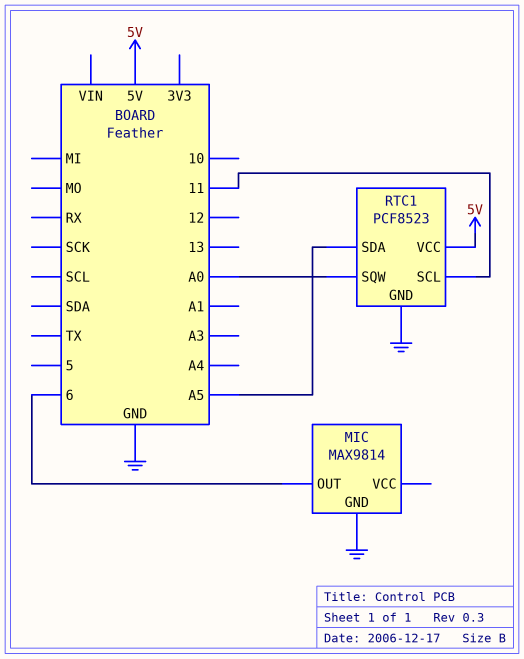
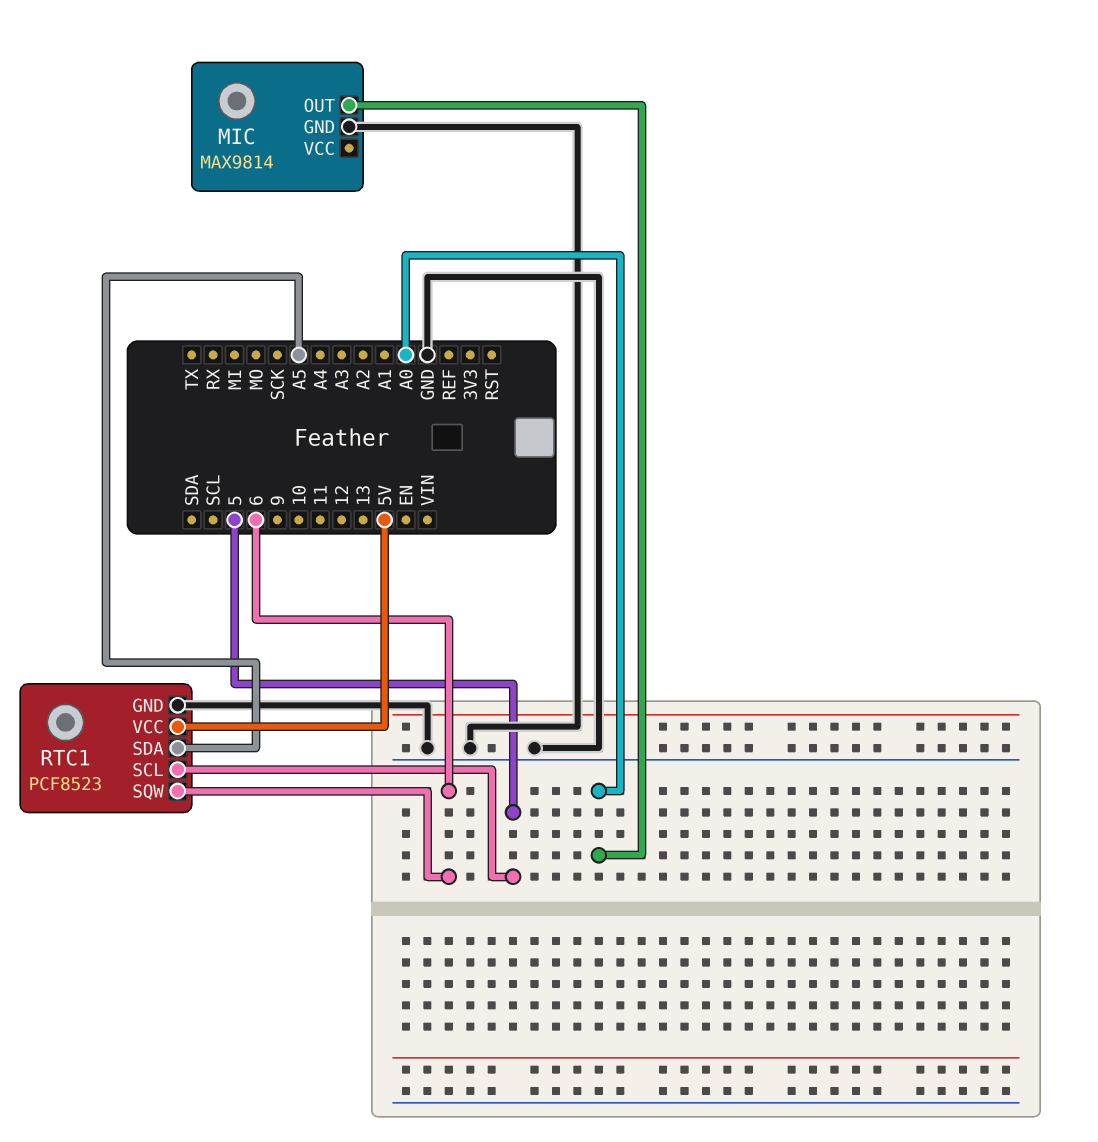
MIC pin OUT: 6 -> A0
RTC1 pin SCL: 11 -> 5
RTC1 pin SQW: A0 -> 6

